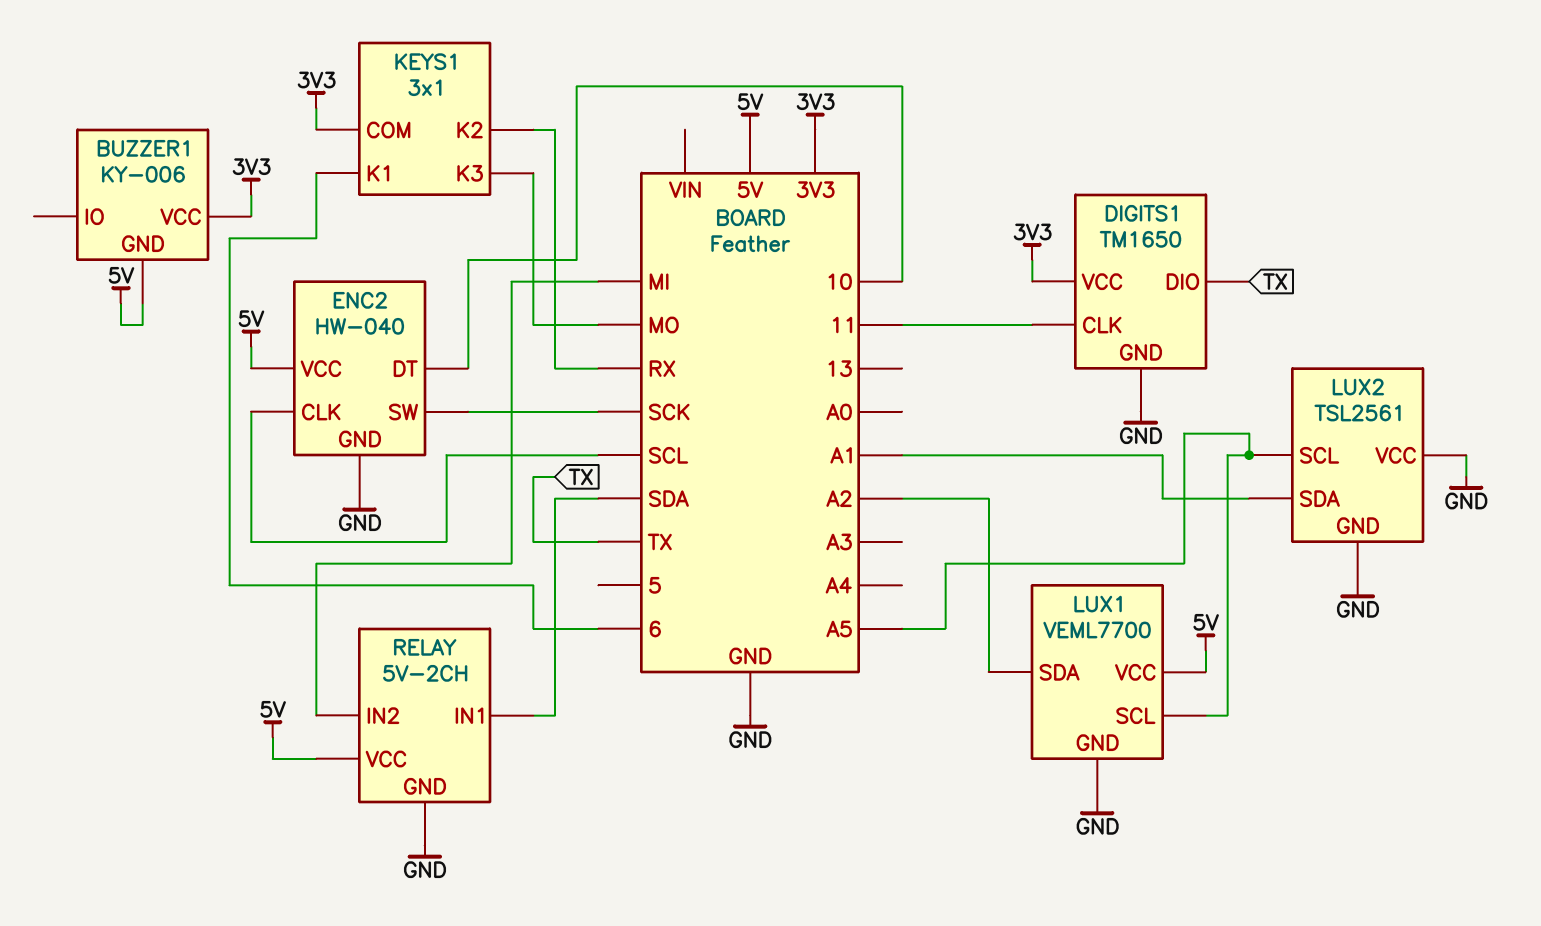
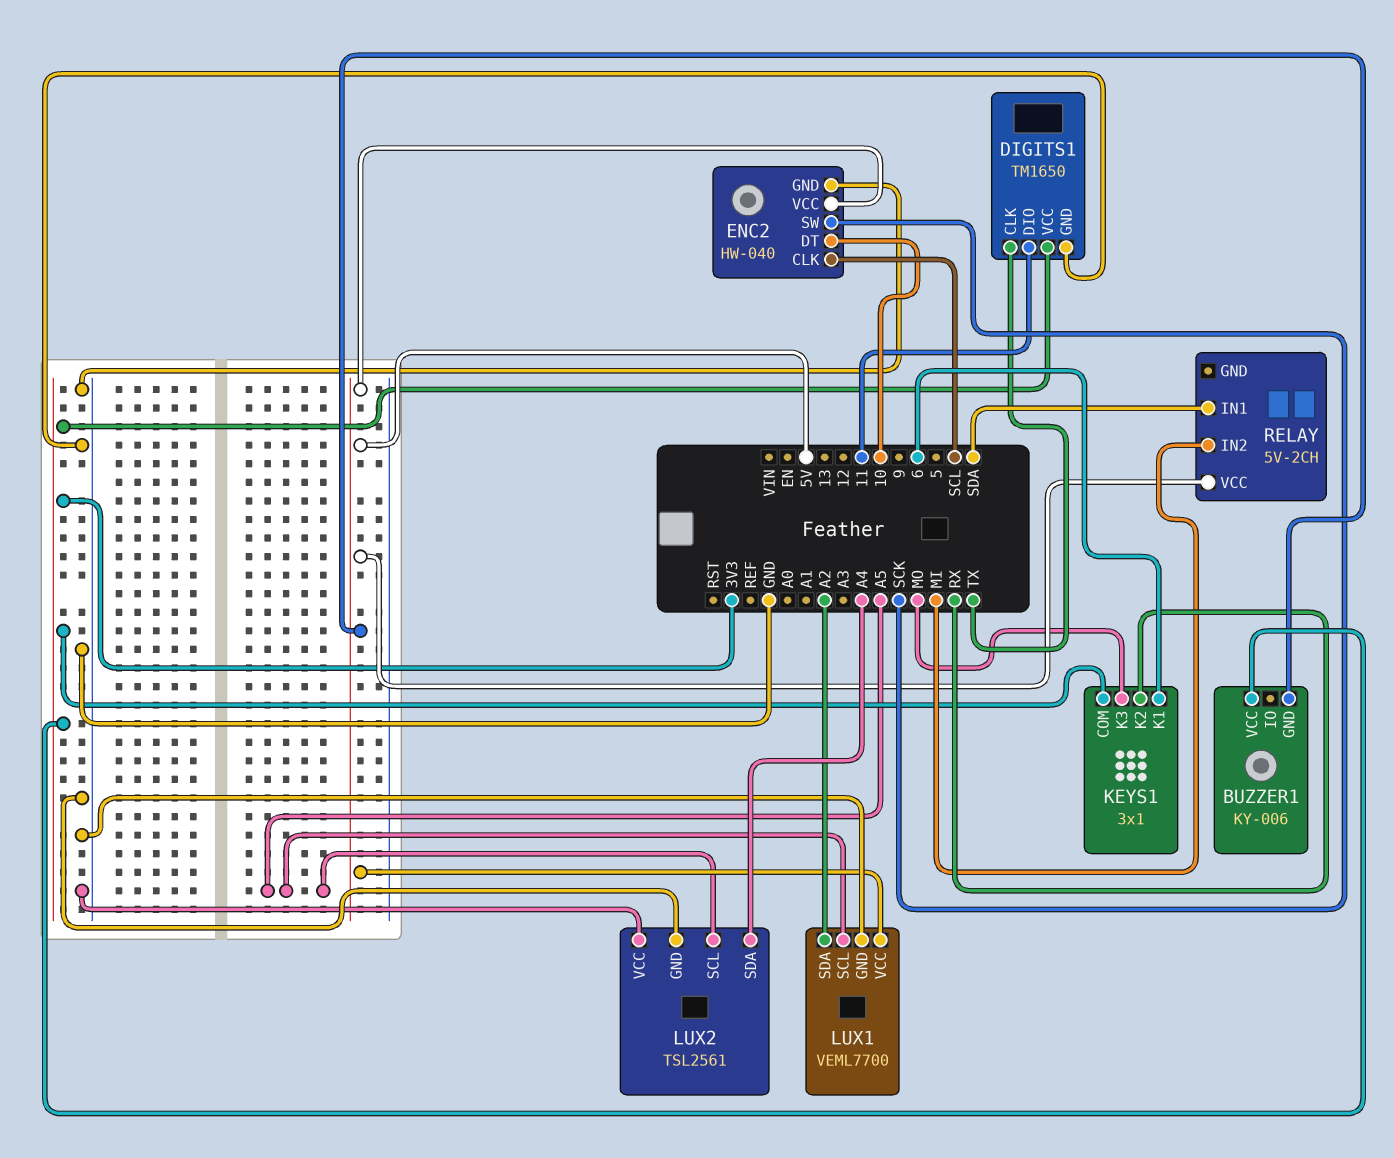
DIGITS1 pin CLK: 11 -> TX
DIGITS1 pin DIO: TX -> 11
LUX2 pin SDA: A1 -> A4
RELAY pin GND: GND -> none

